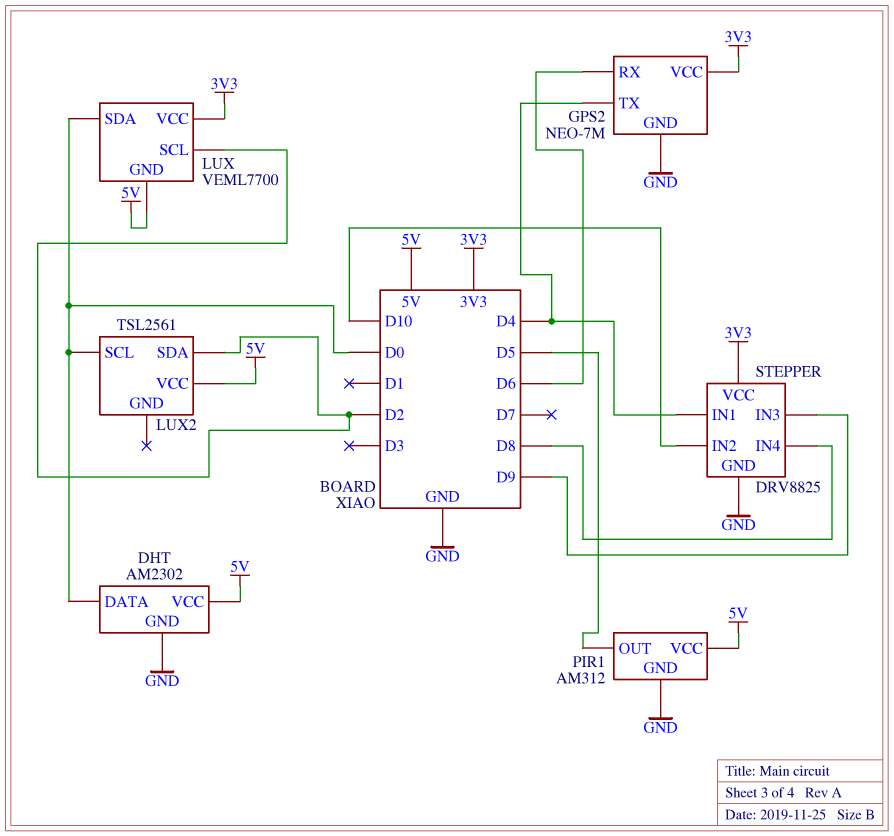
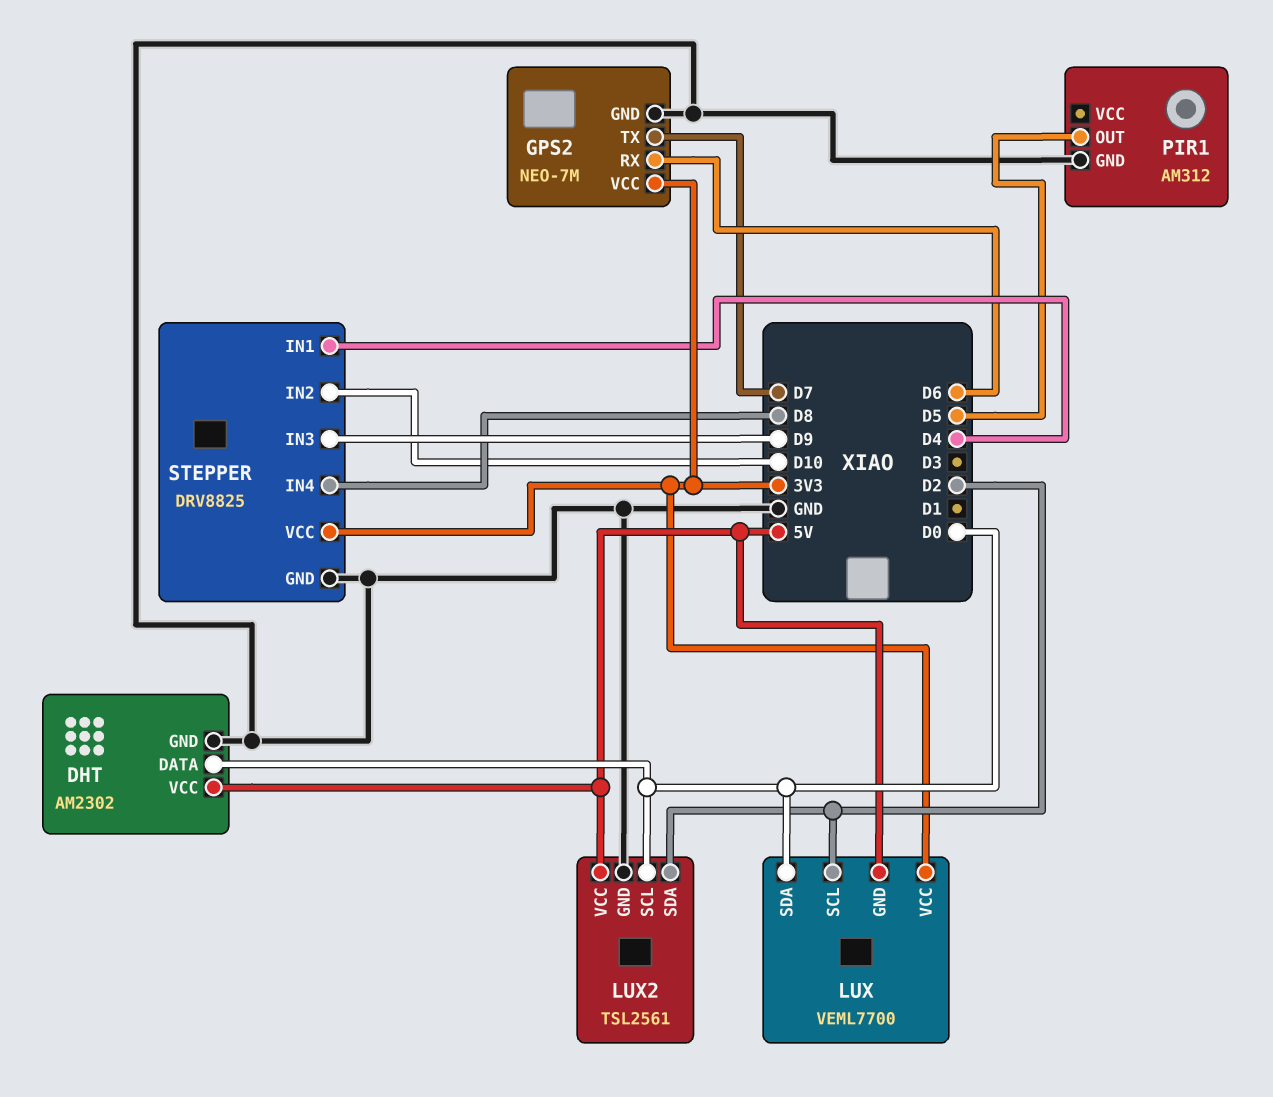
GPS2 pin TX: D4 -> D7
LUX2 pin GND: none -> GND
PIR1 pin VCC: 5V -> none

